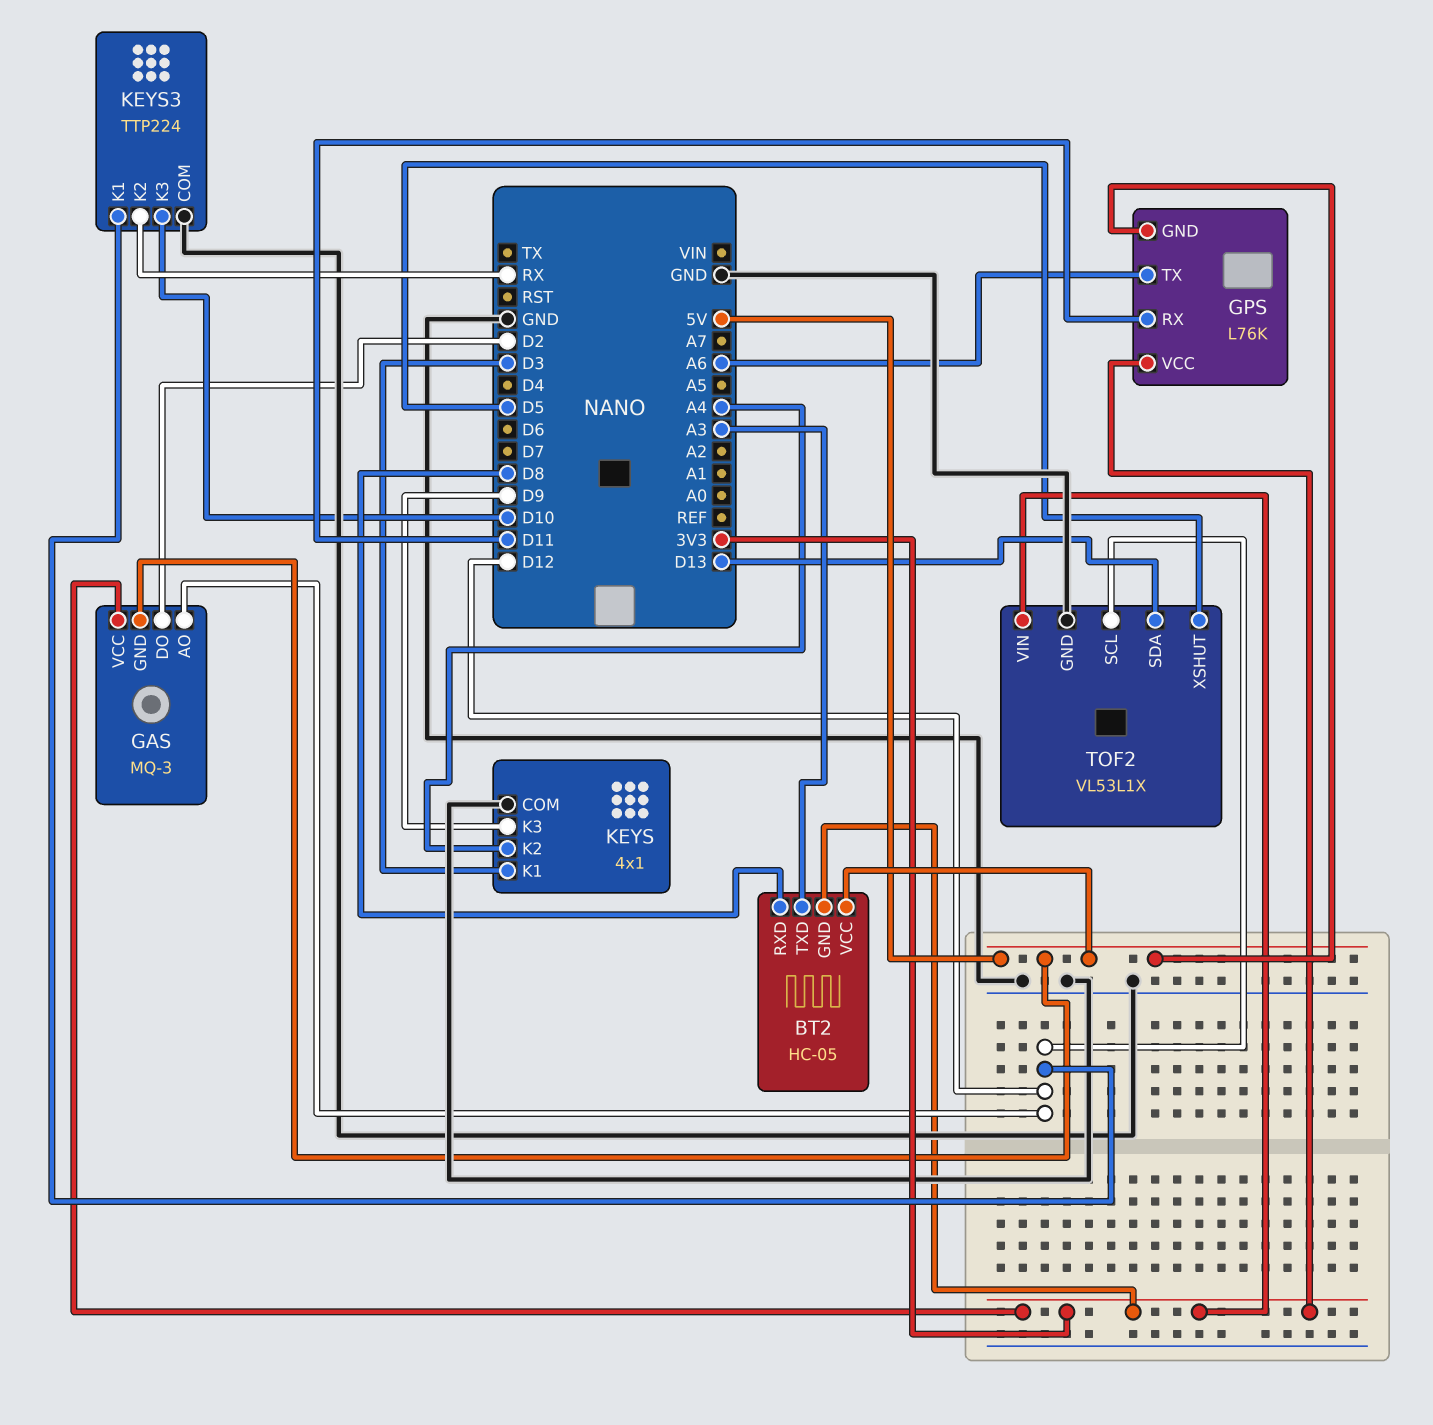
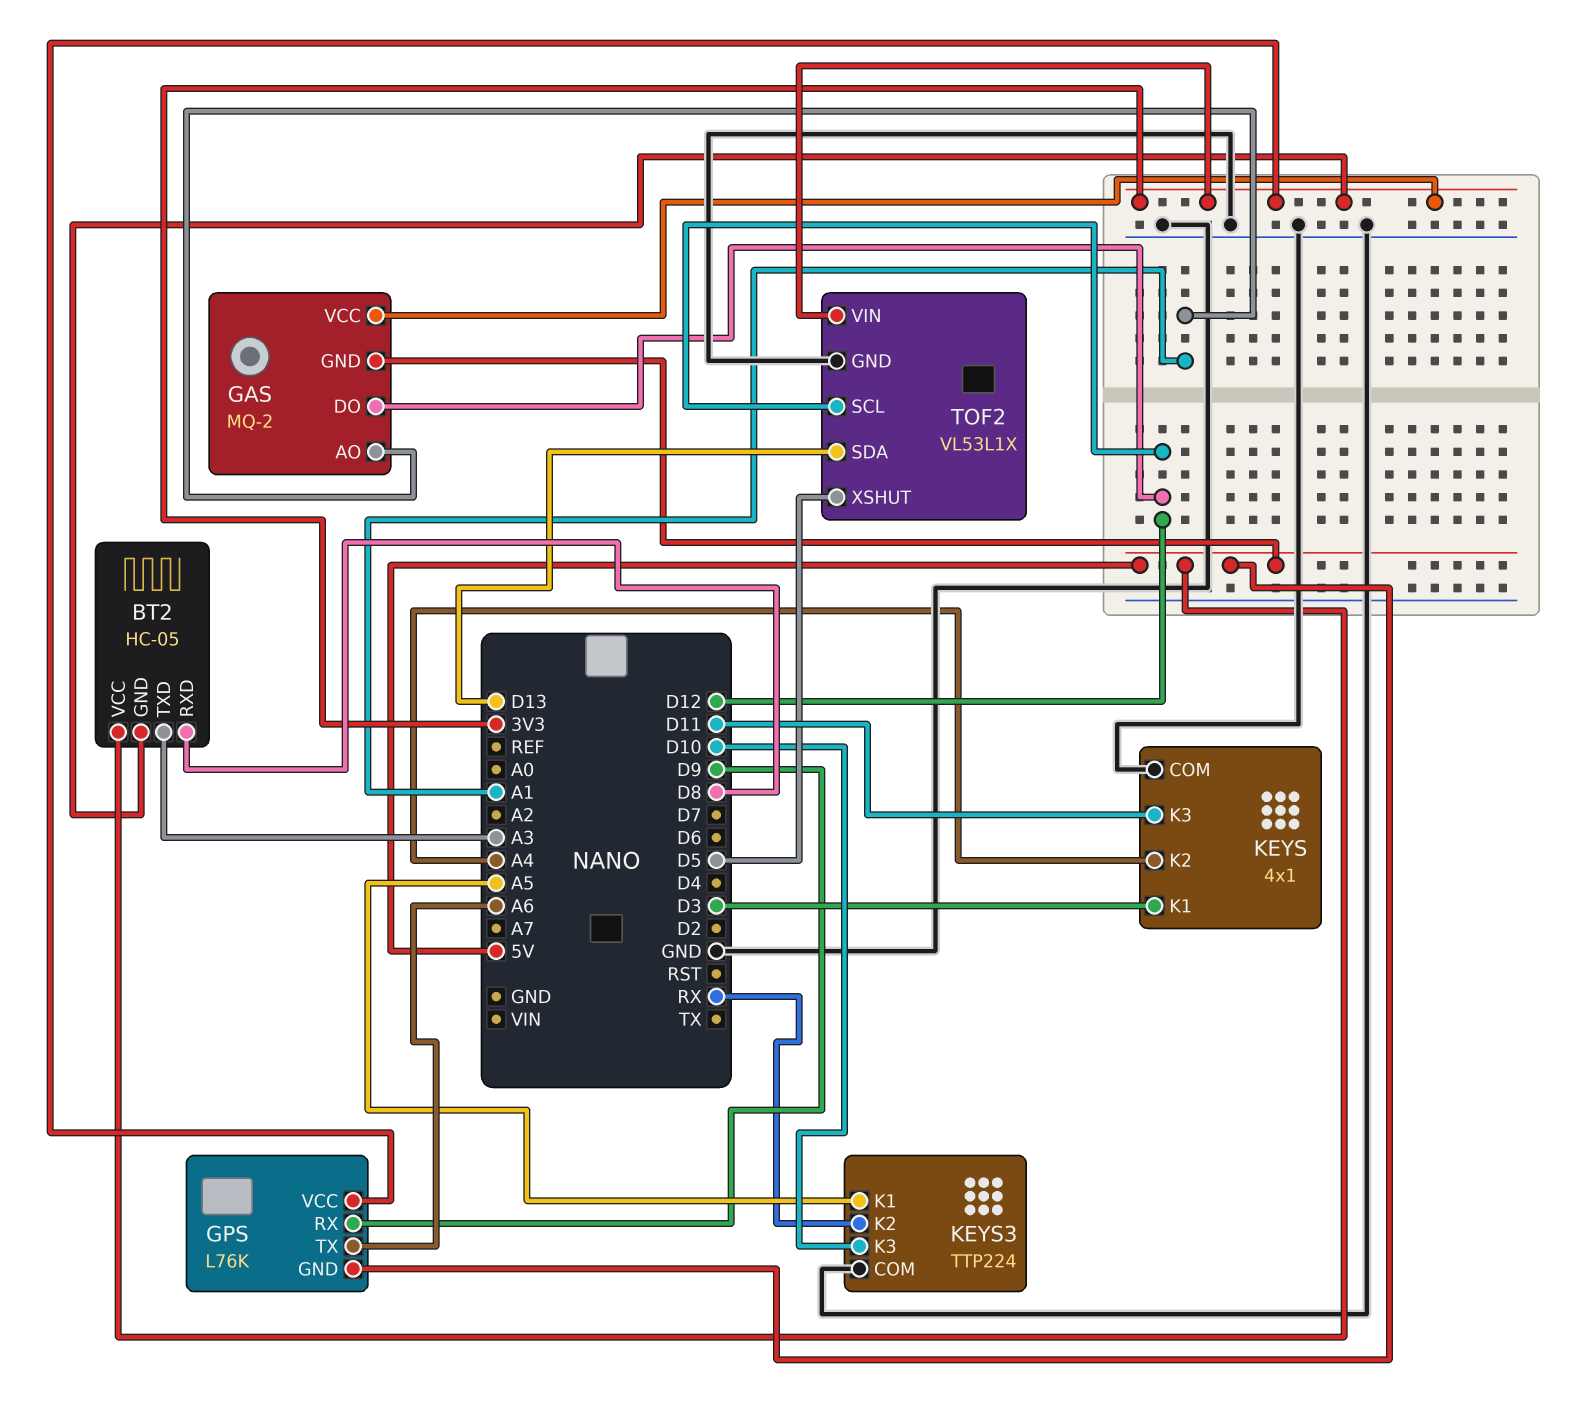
GAS: MQ-3 -> MQ-2
GAS pin AO: D12 -> A1
GAS pin DO: D2 -> D12
GPS pin RX: D11 -> D9
KEYS pin K3: D9 -> D11
KEYS3 pin K1: D12 -> A5

